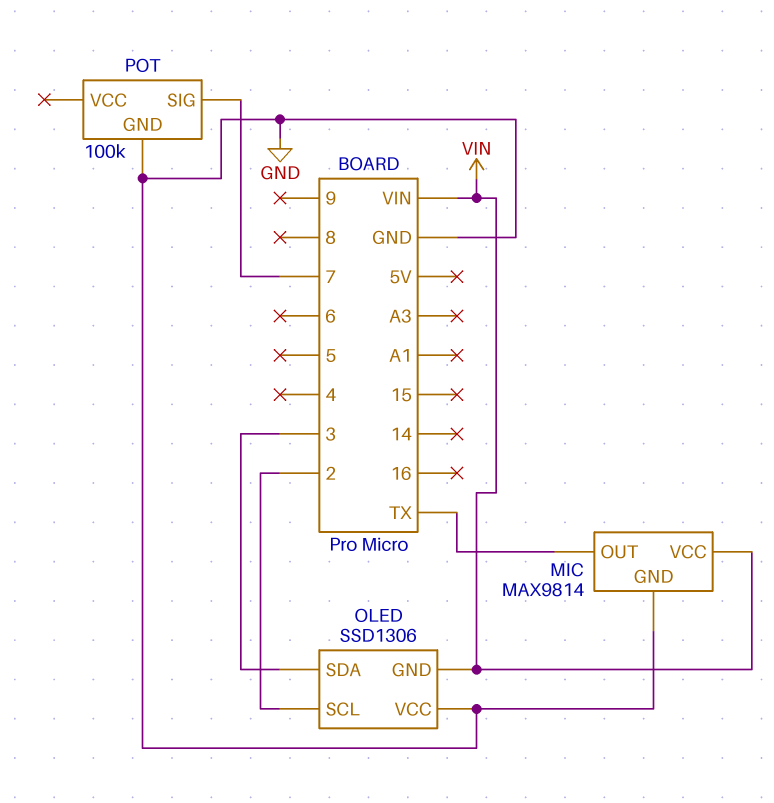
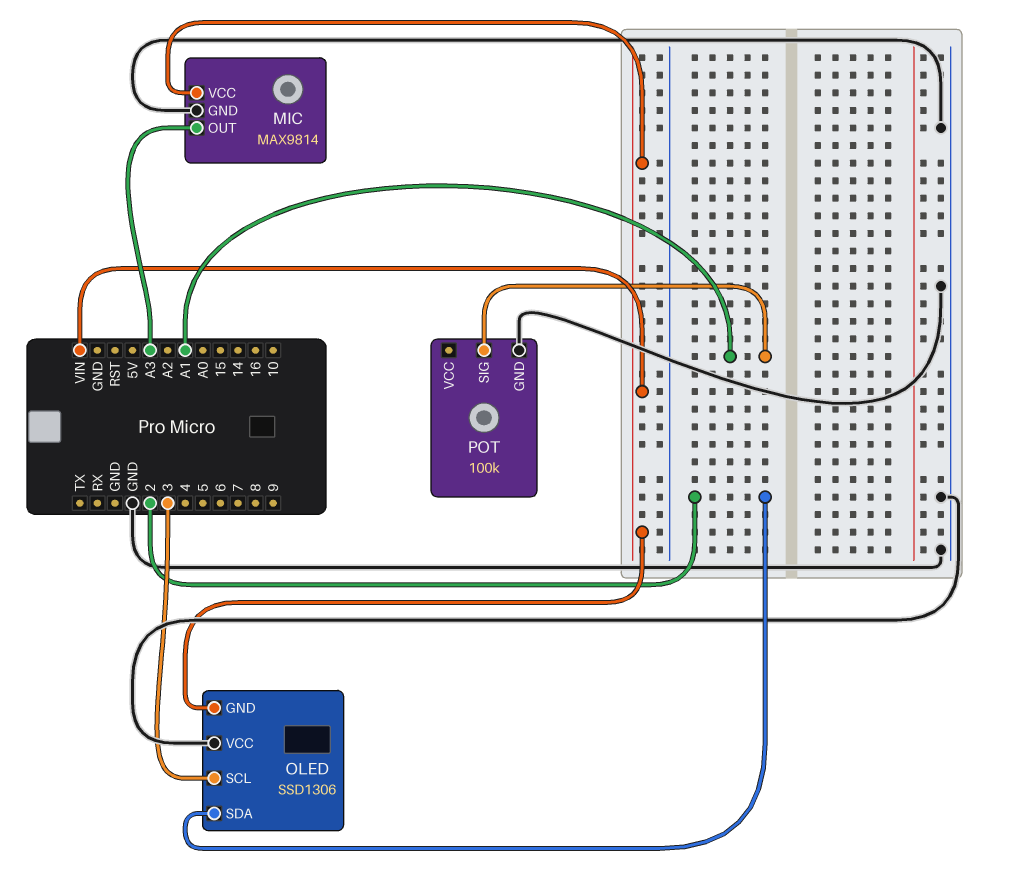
MIC pin OUT: TX -> A3
OLED pin SCL: 2 -> 3
OLED pin SDA: 3 -> 2
POT pin SIG: 7 -> A1

